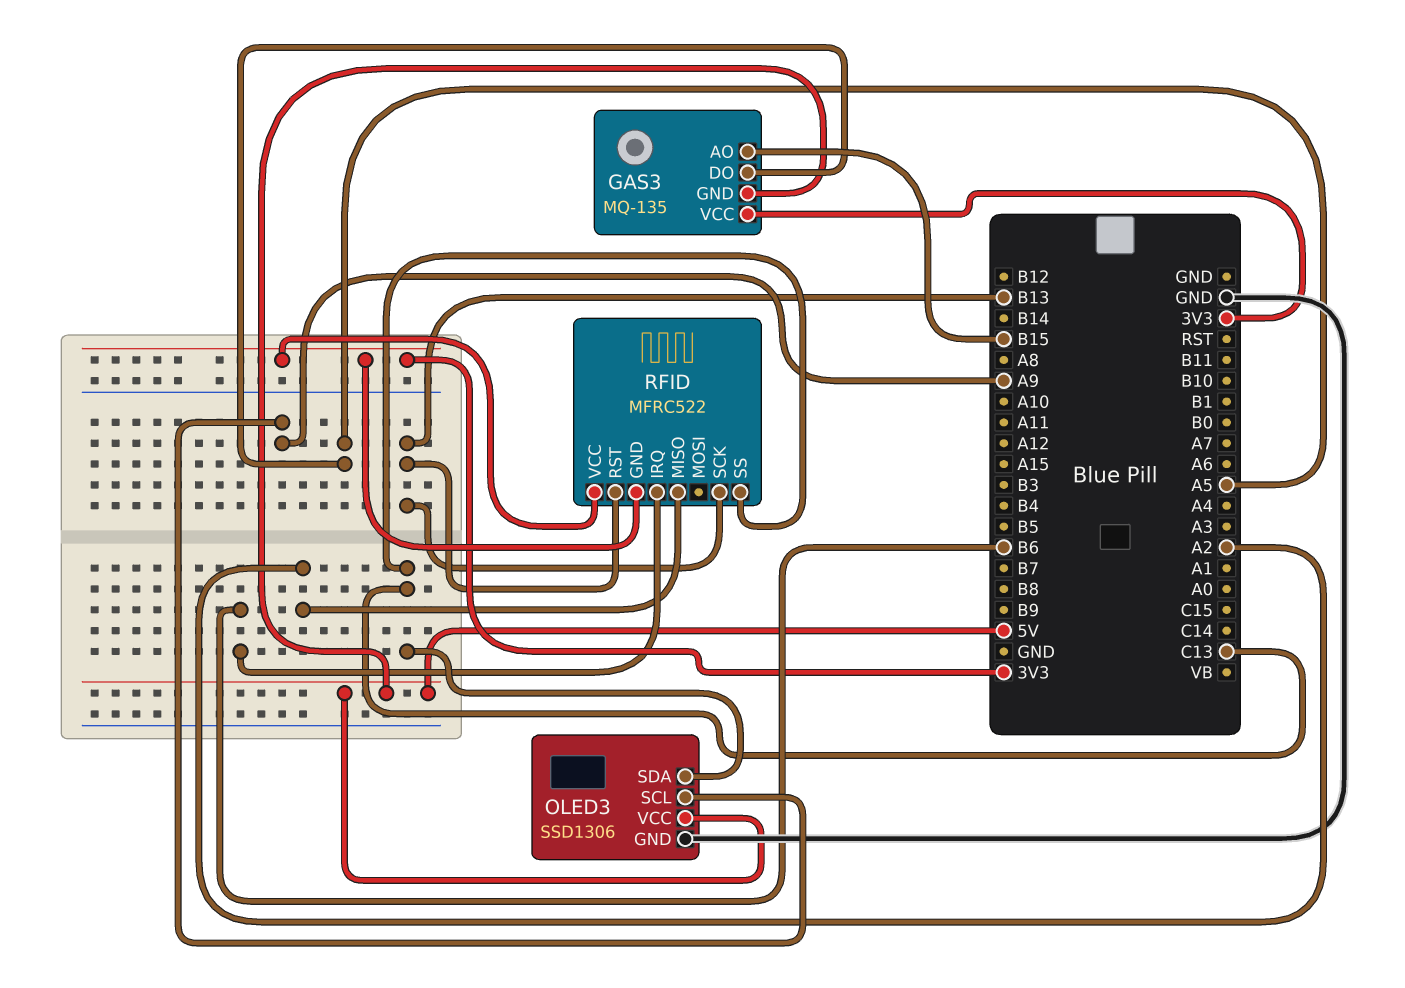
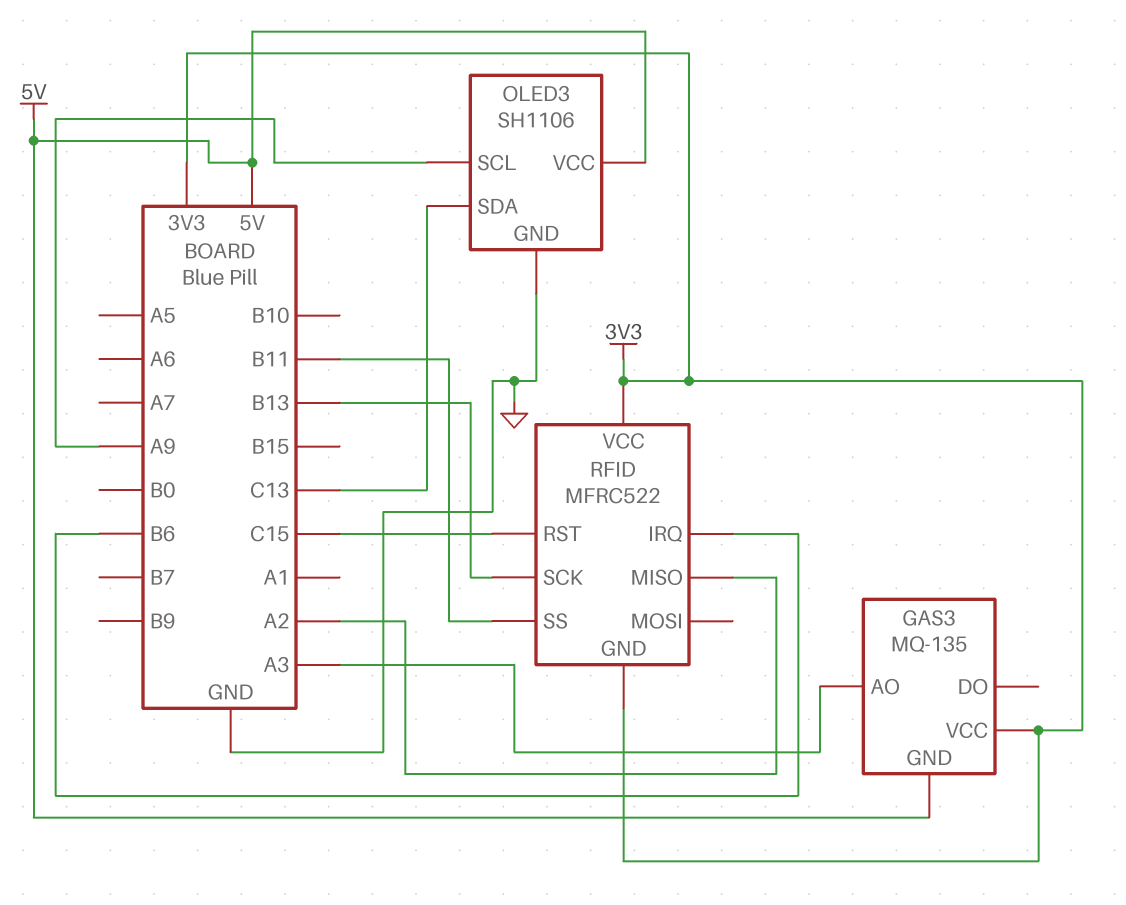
GAS3 pin AO: B15 -> A3
GAS3 pin DO: A5 -> none
OLED3: SSD1306 -> SH1106
RFID pin RST: B13 -> C15
RFID pin SS: C13 -> B11

